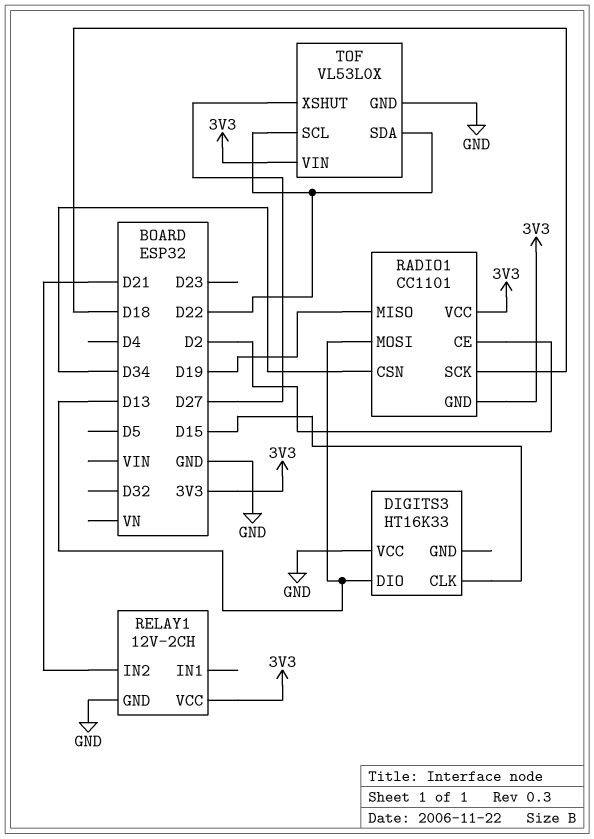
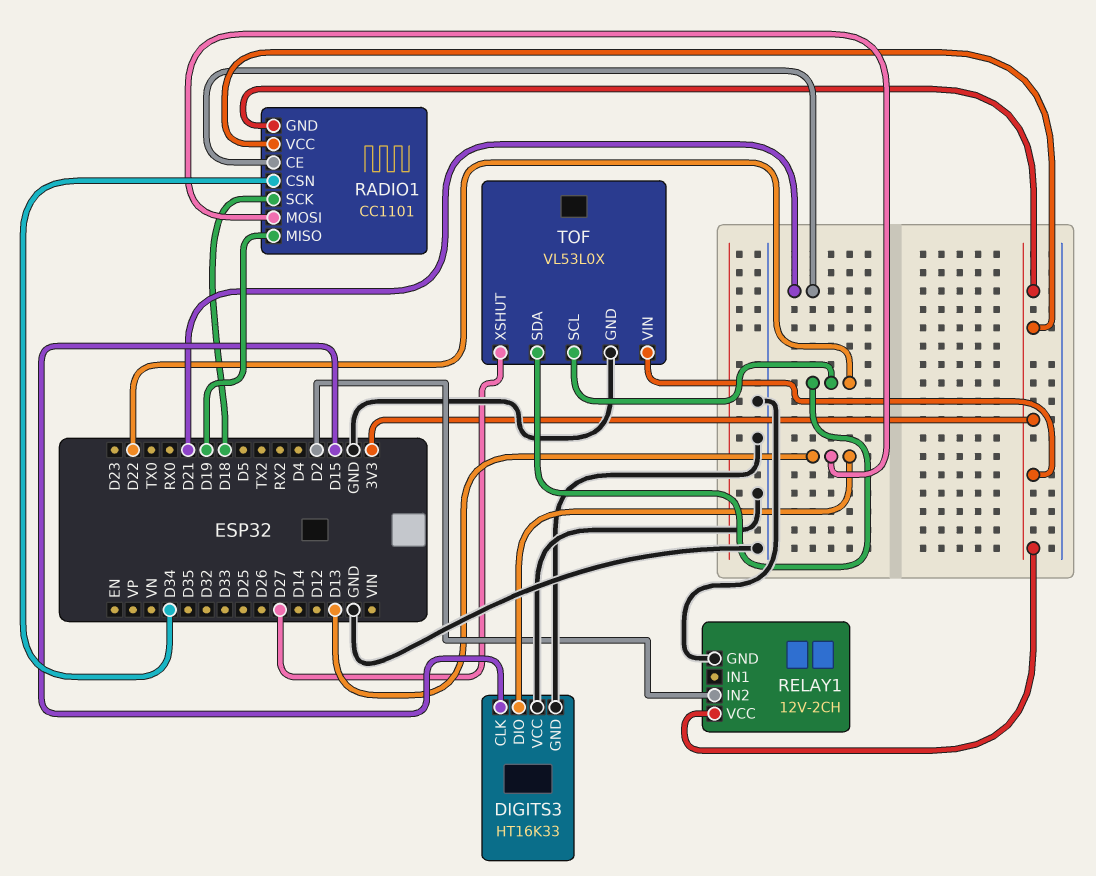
DIGITS3 pin GND: none -> GND
RADIO1 pin CE: D2 -> D21
RELAY1 pin IN2: D21 -> D2

